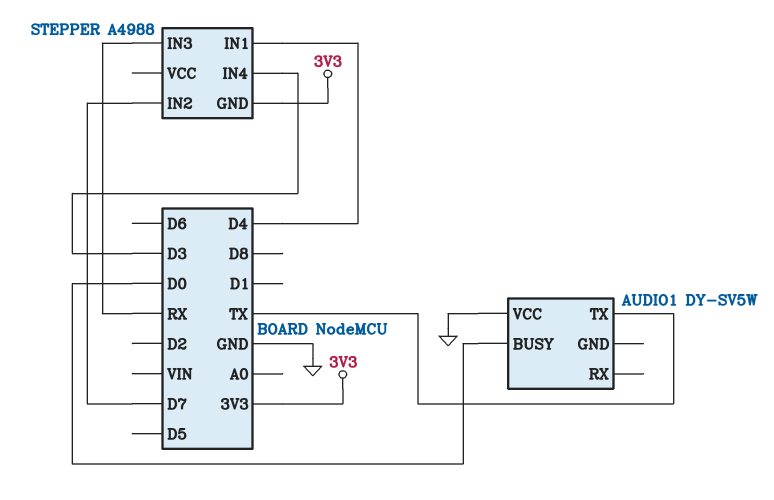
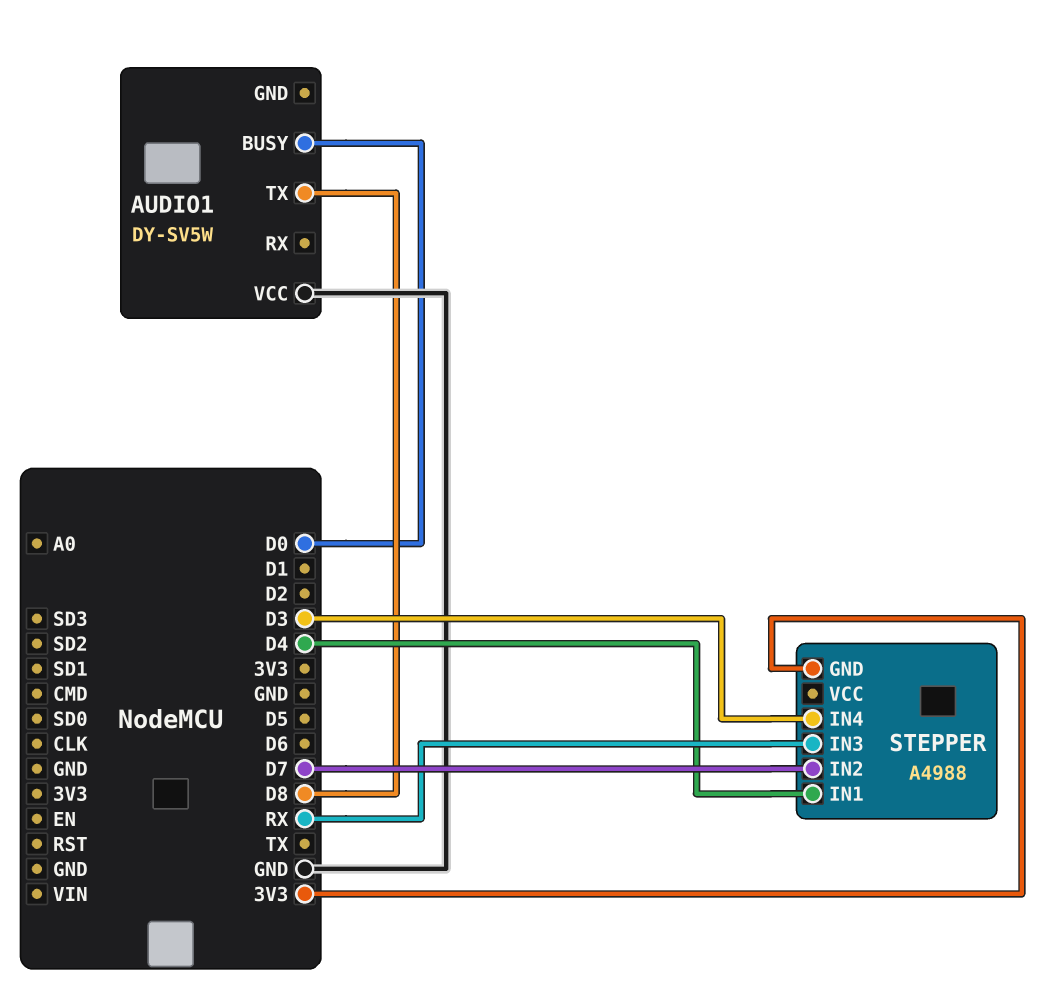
AUDIO1 pin TX: TX -> D8

